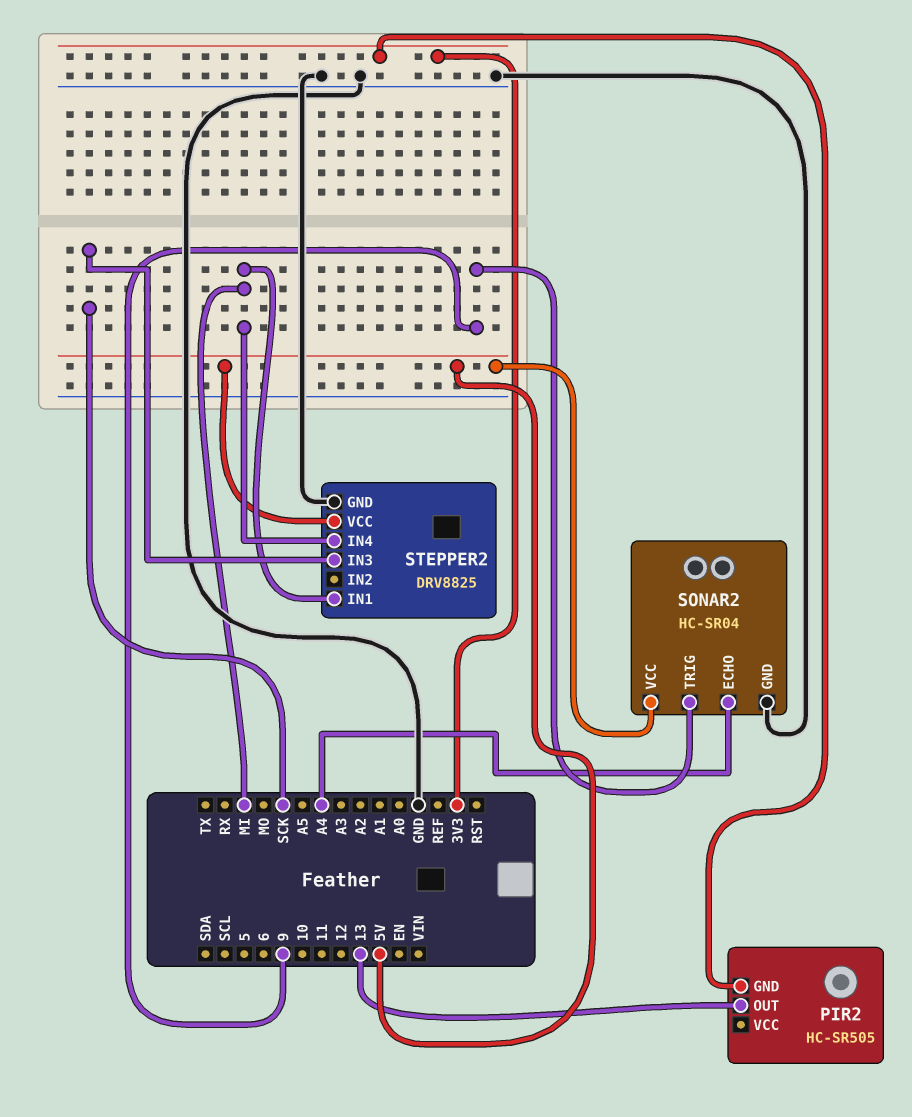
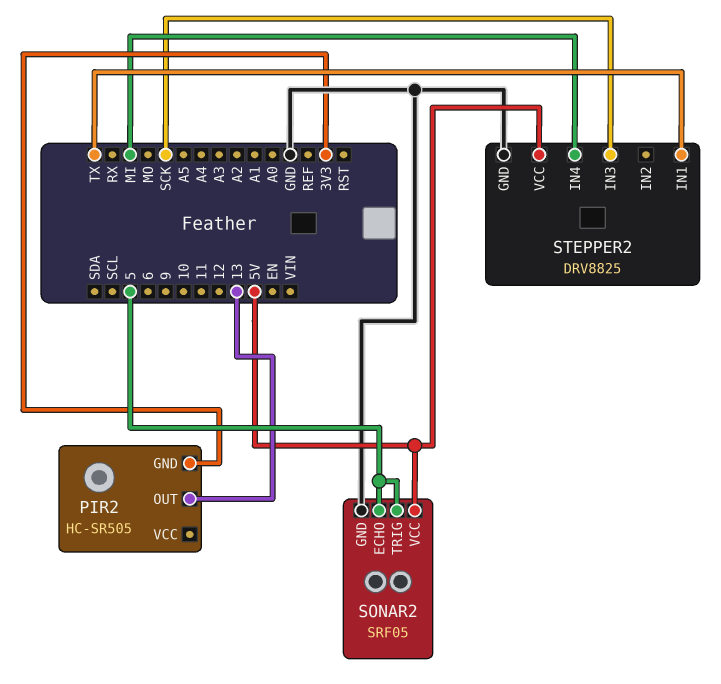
SONAR2: HC-SR04 -> SRF05
SONAR2 pin ECHO: A4 -> 5
SONAR2 pin TRIG: 9 -> 5
STEPPER2 pin IN1: MI -> TX

